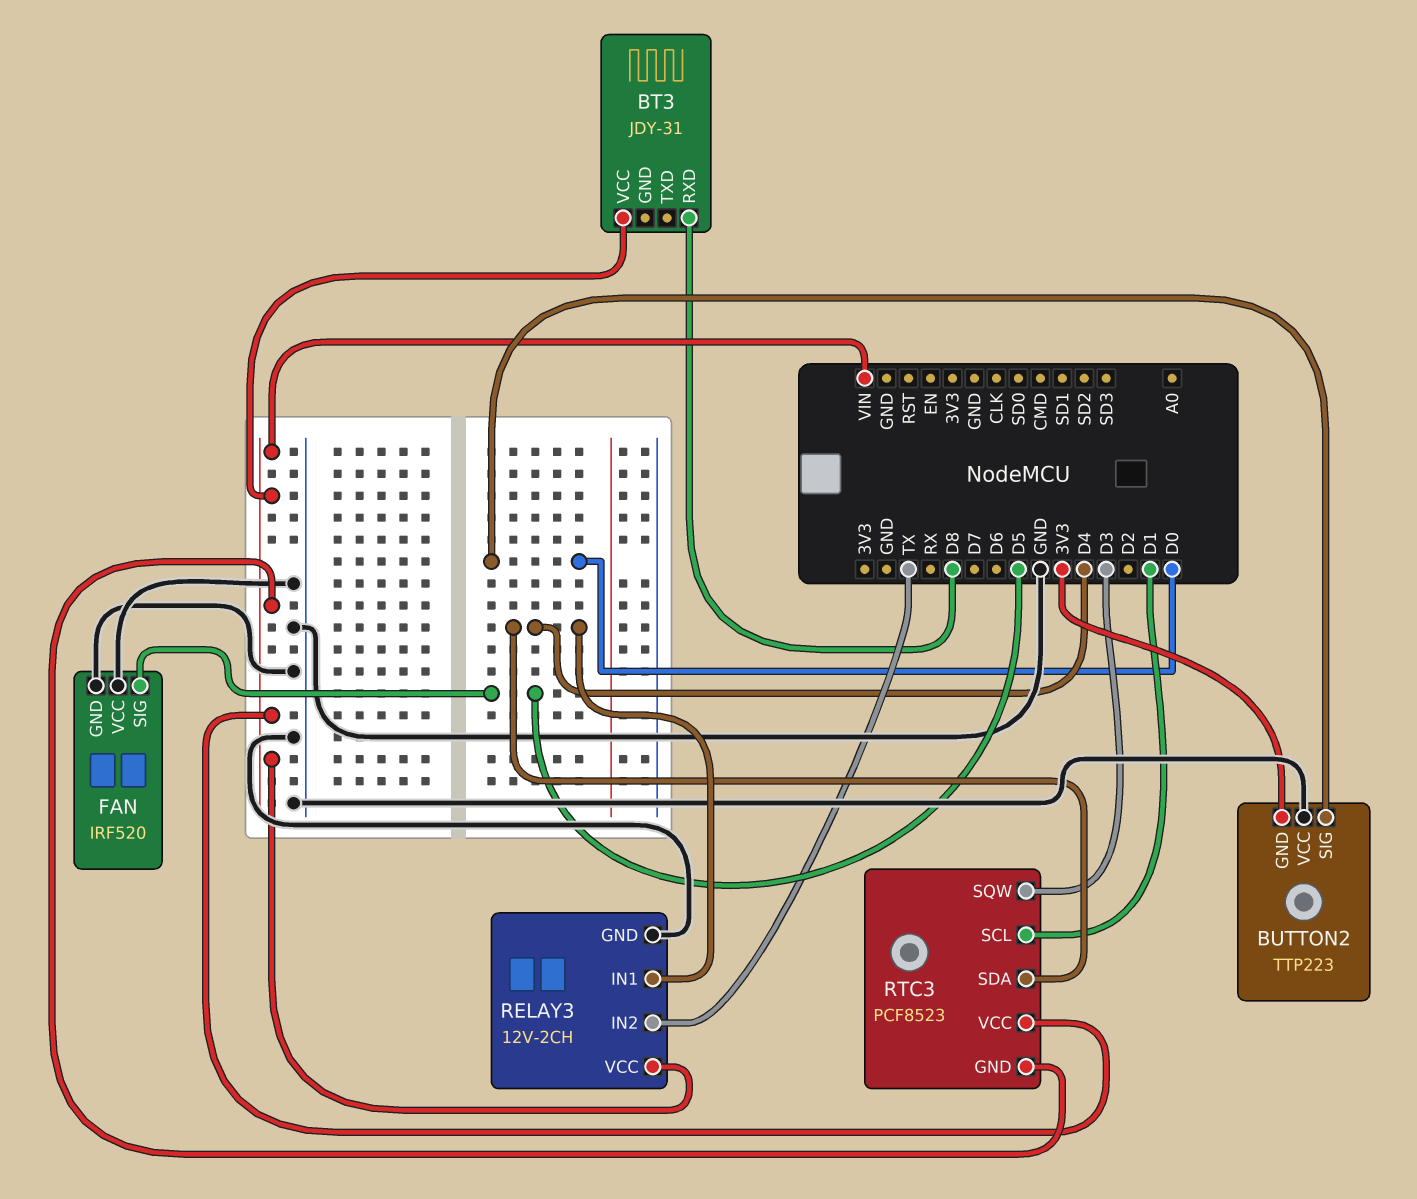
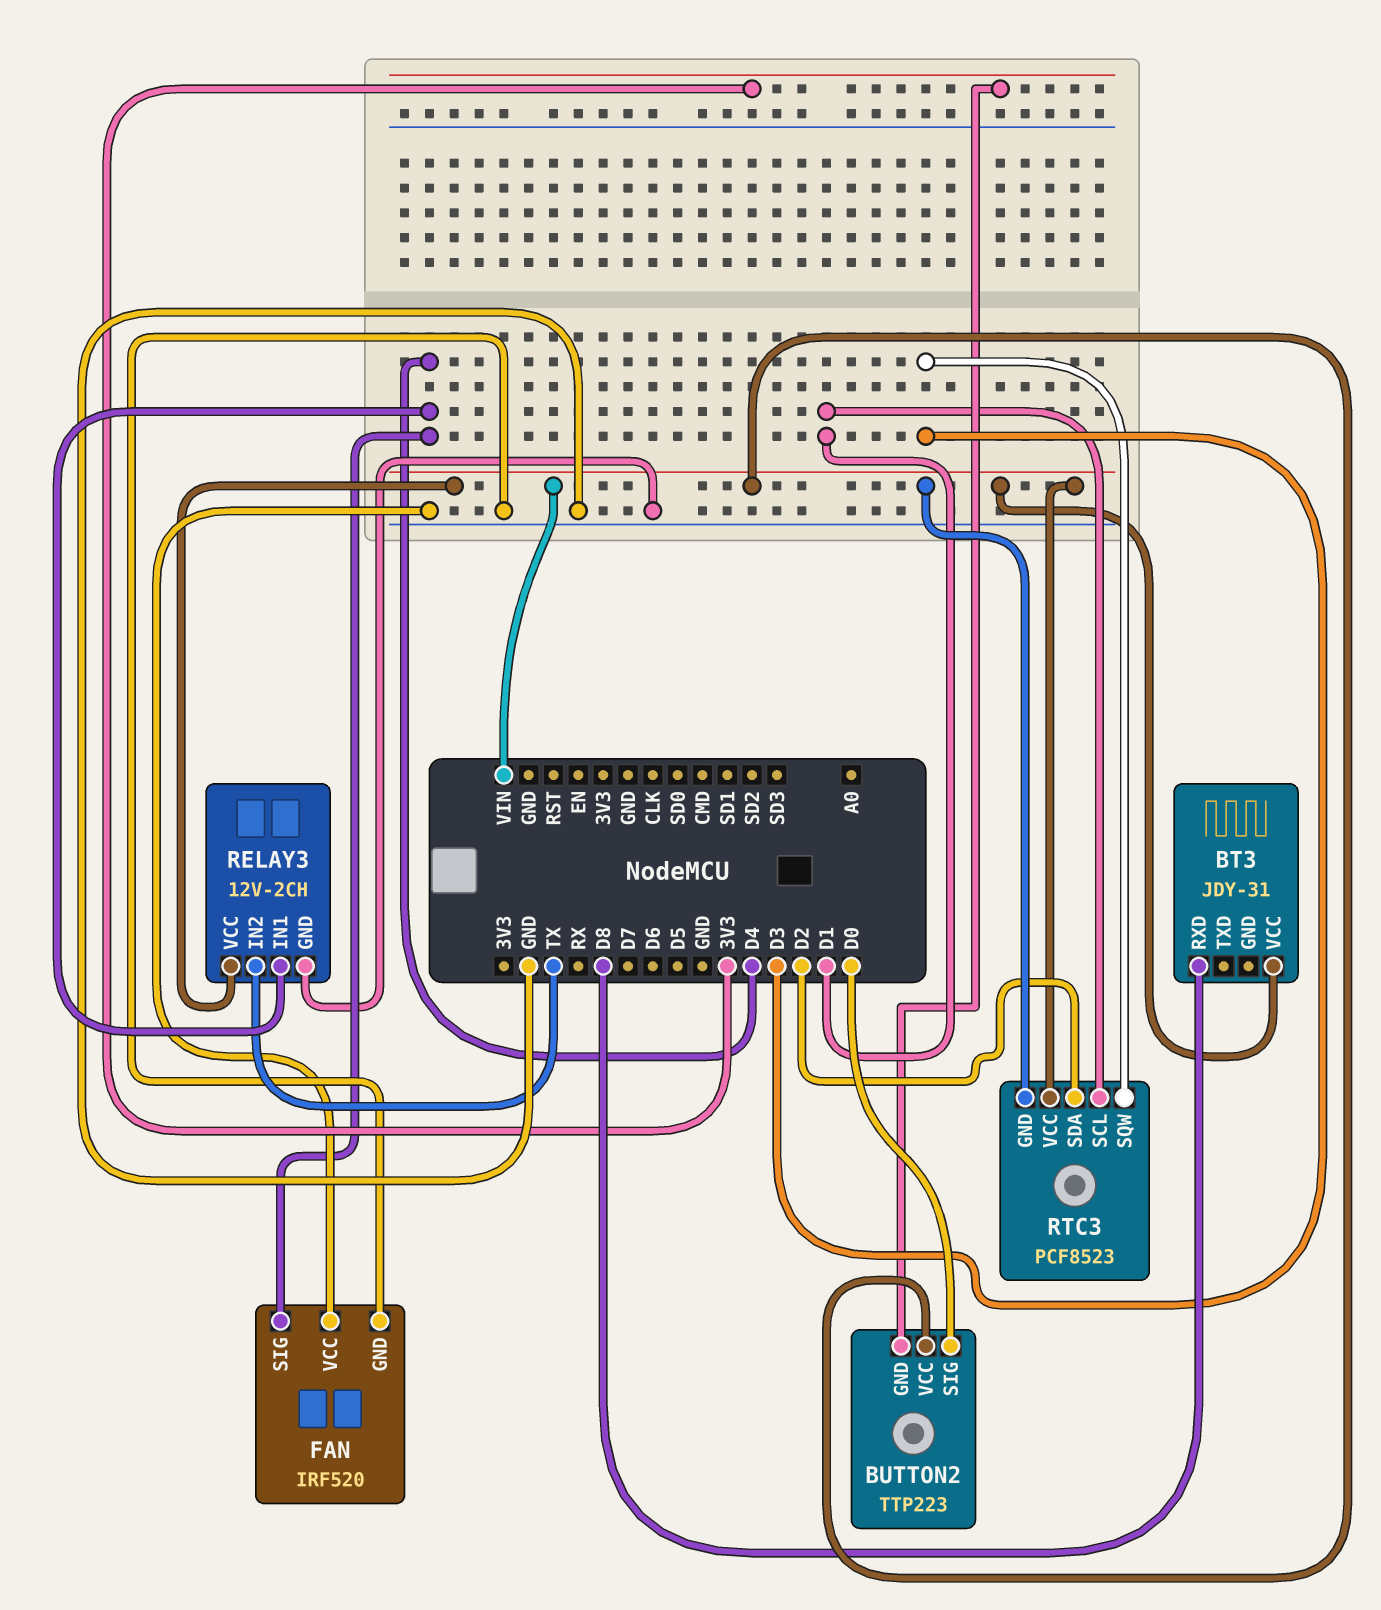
BUTTON2 pin VCC: GND -> VIN
FAN pin SIG: D5 -> D4
RTC3 pin SDA: D4 -> D2

